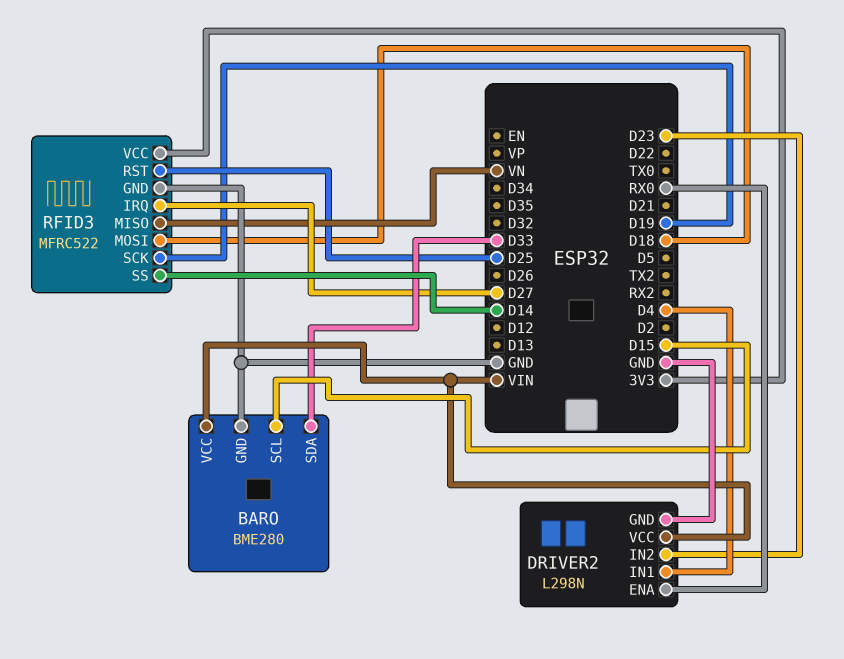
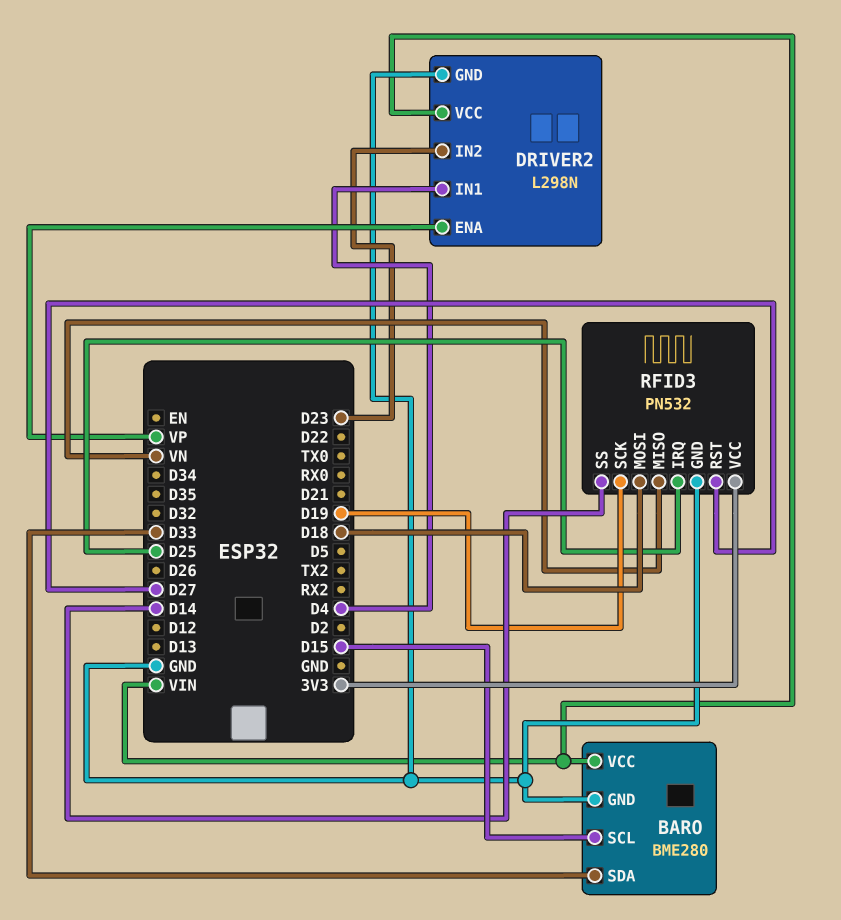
DRIVER2 pin ENA: RX0 -> VP
RFID3: MFRC522 -> PN532
RFID3 pin IRQ: D27 -> D25
RFID3 pin RST: D25 -> D27

